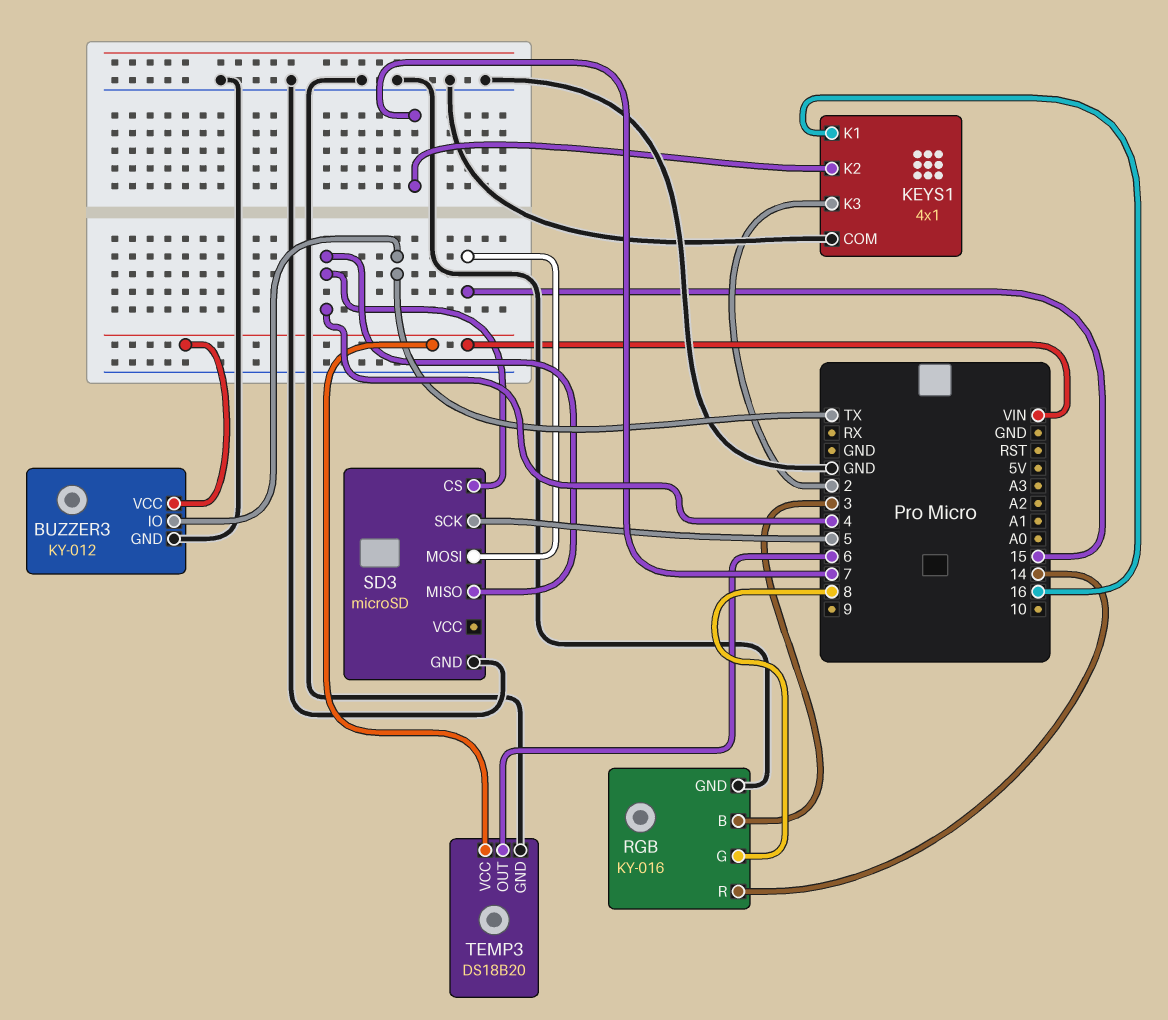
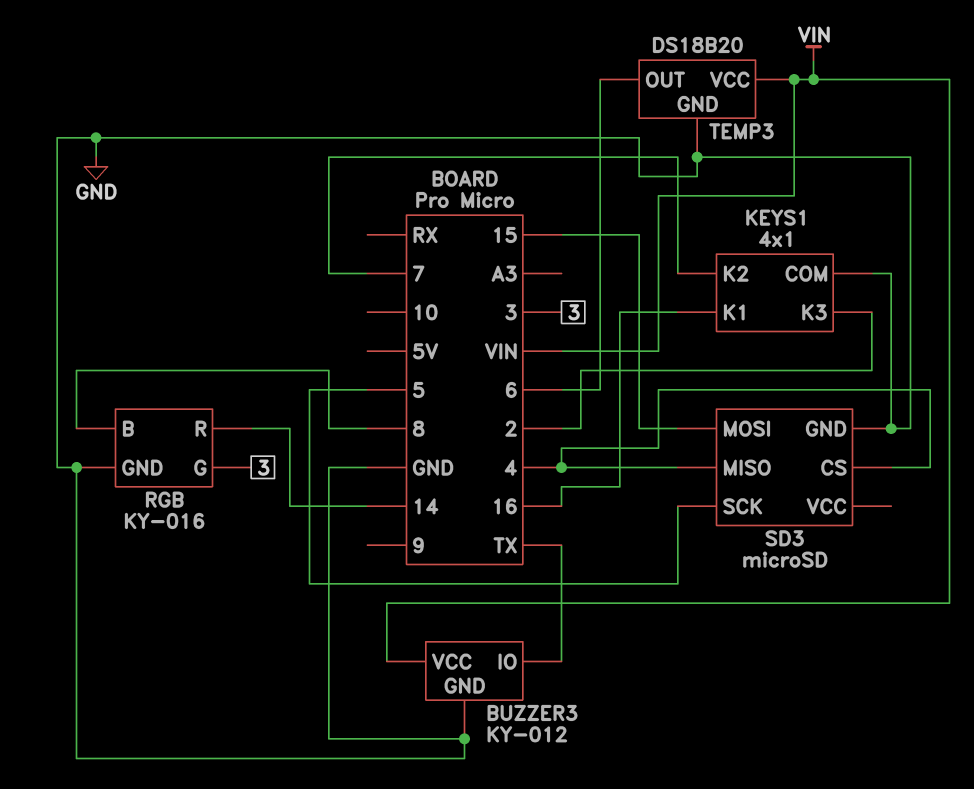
RGB pin B: 3 -> 8
RGB pin G: 8 -> 3

